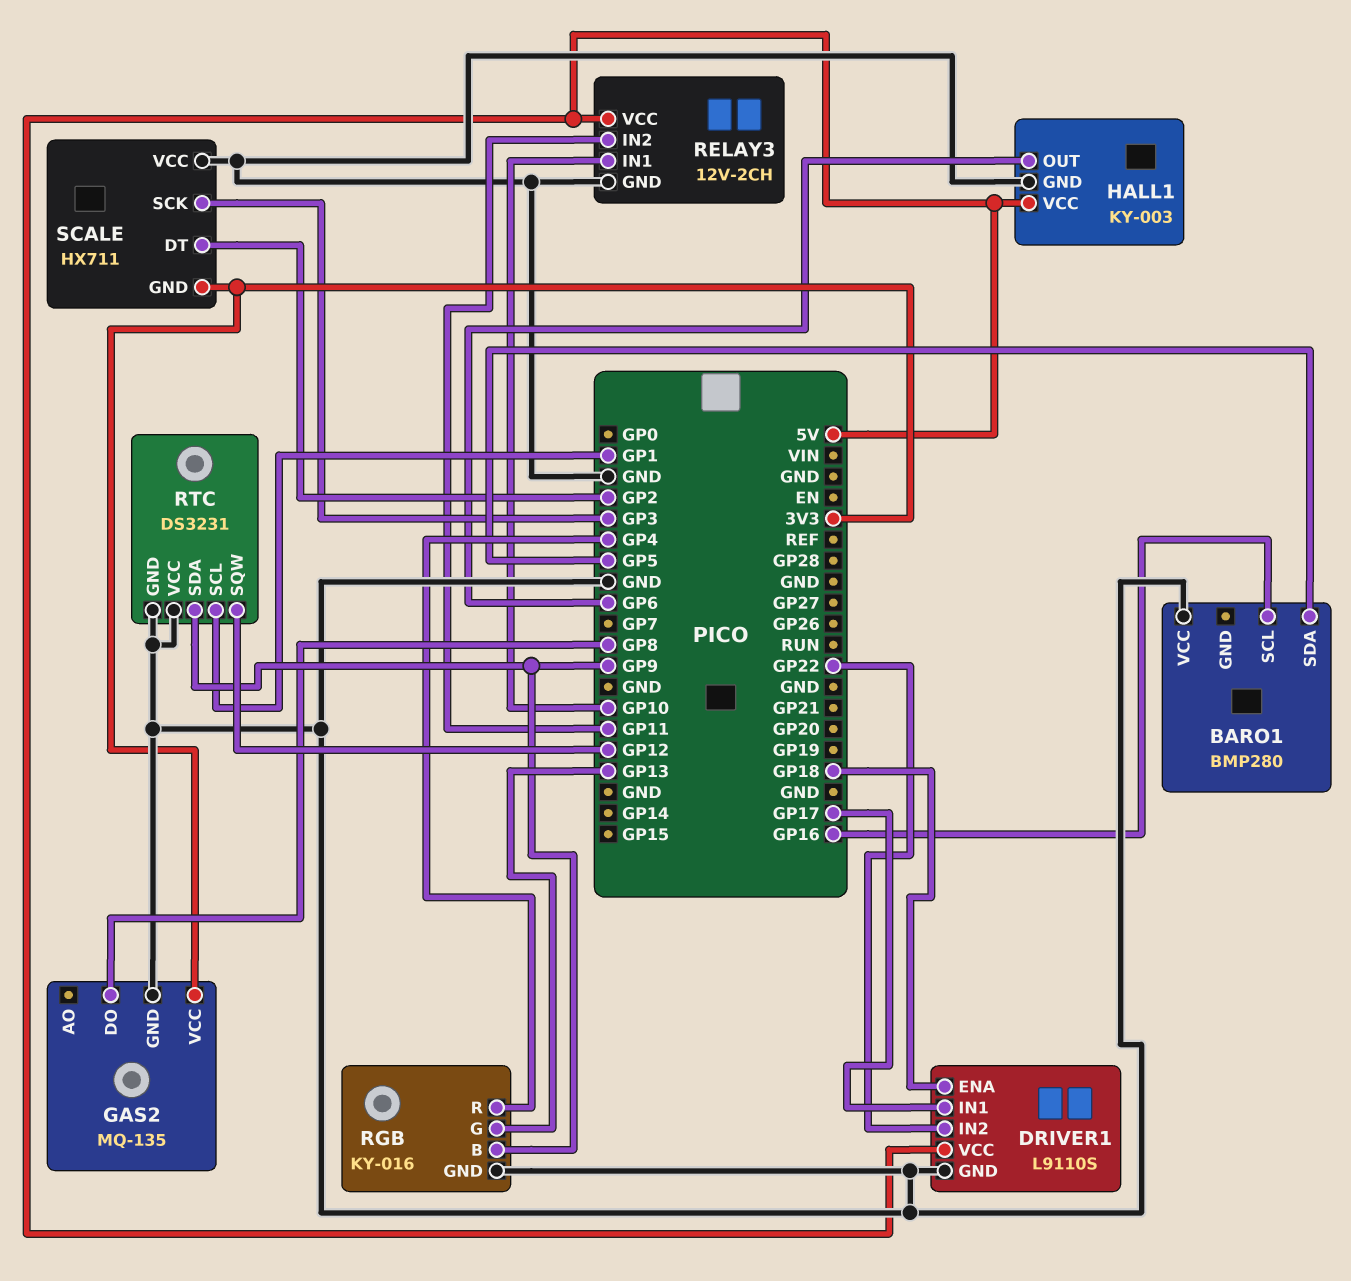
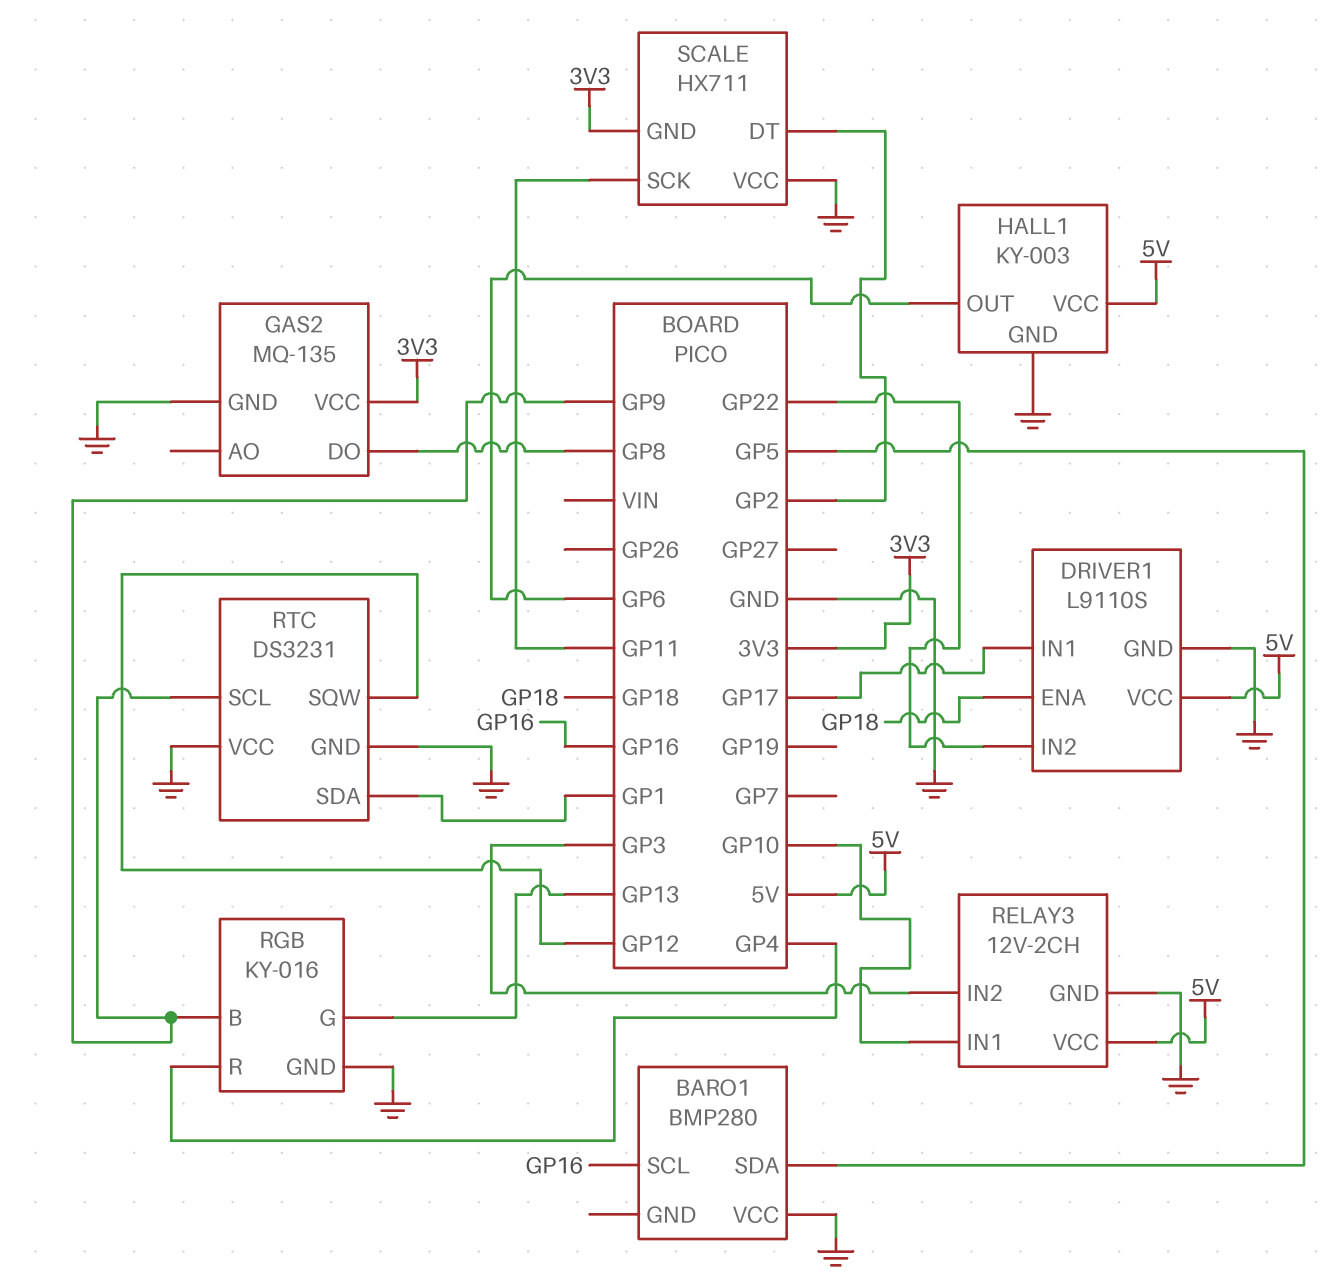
RELAY3 pin IN2: GP11 -> GP3
RTC pin SCL: GP1 -> GP9
RTC pin SDA: GP9 -> GP1
SCALE pin SCK: GP3 -> GP11

